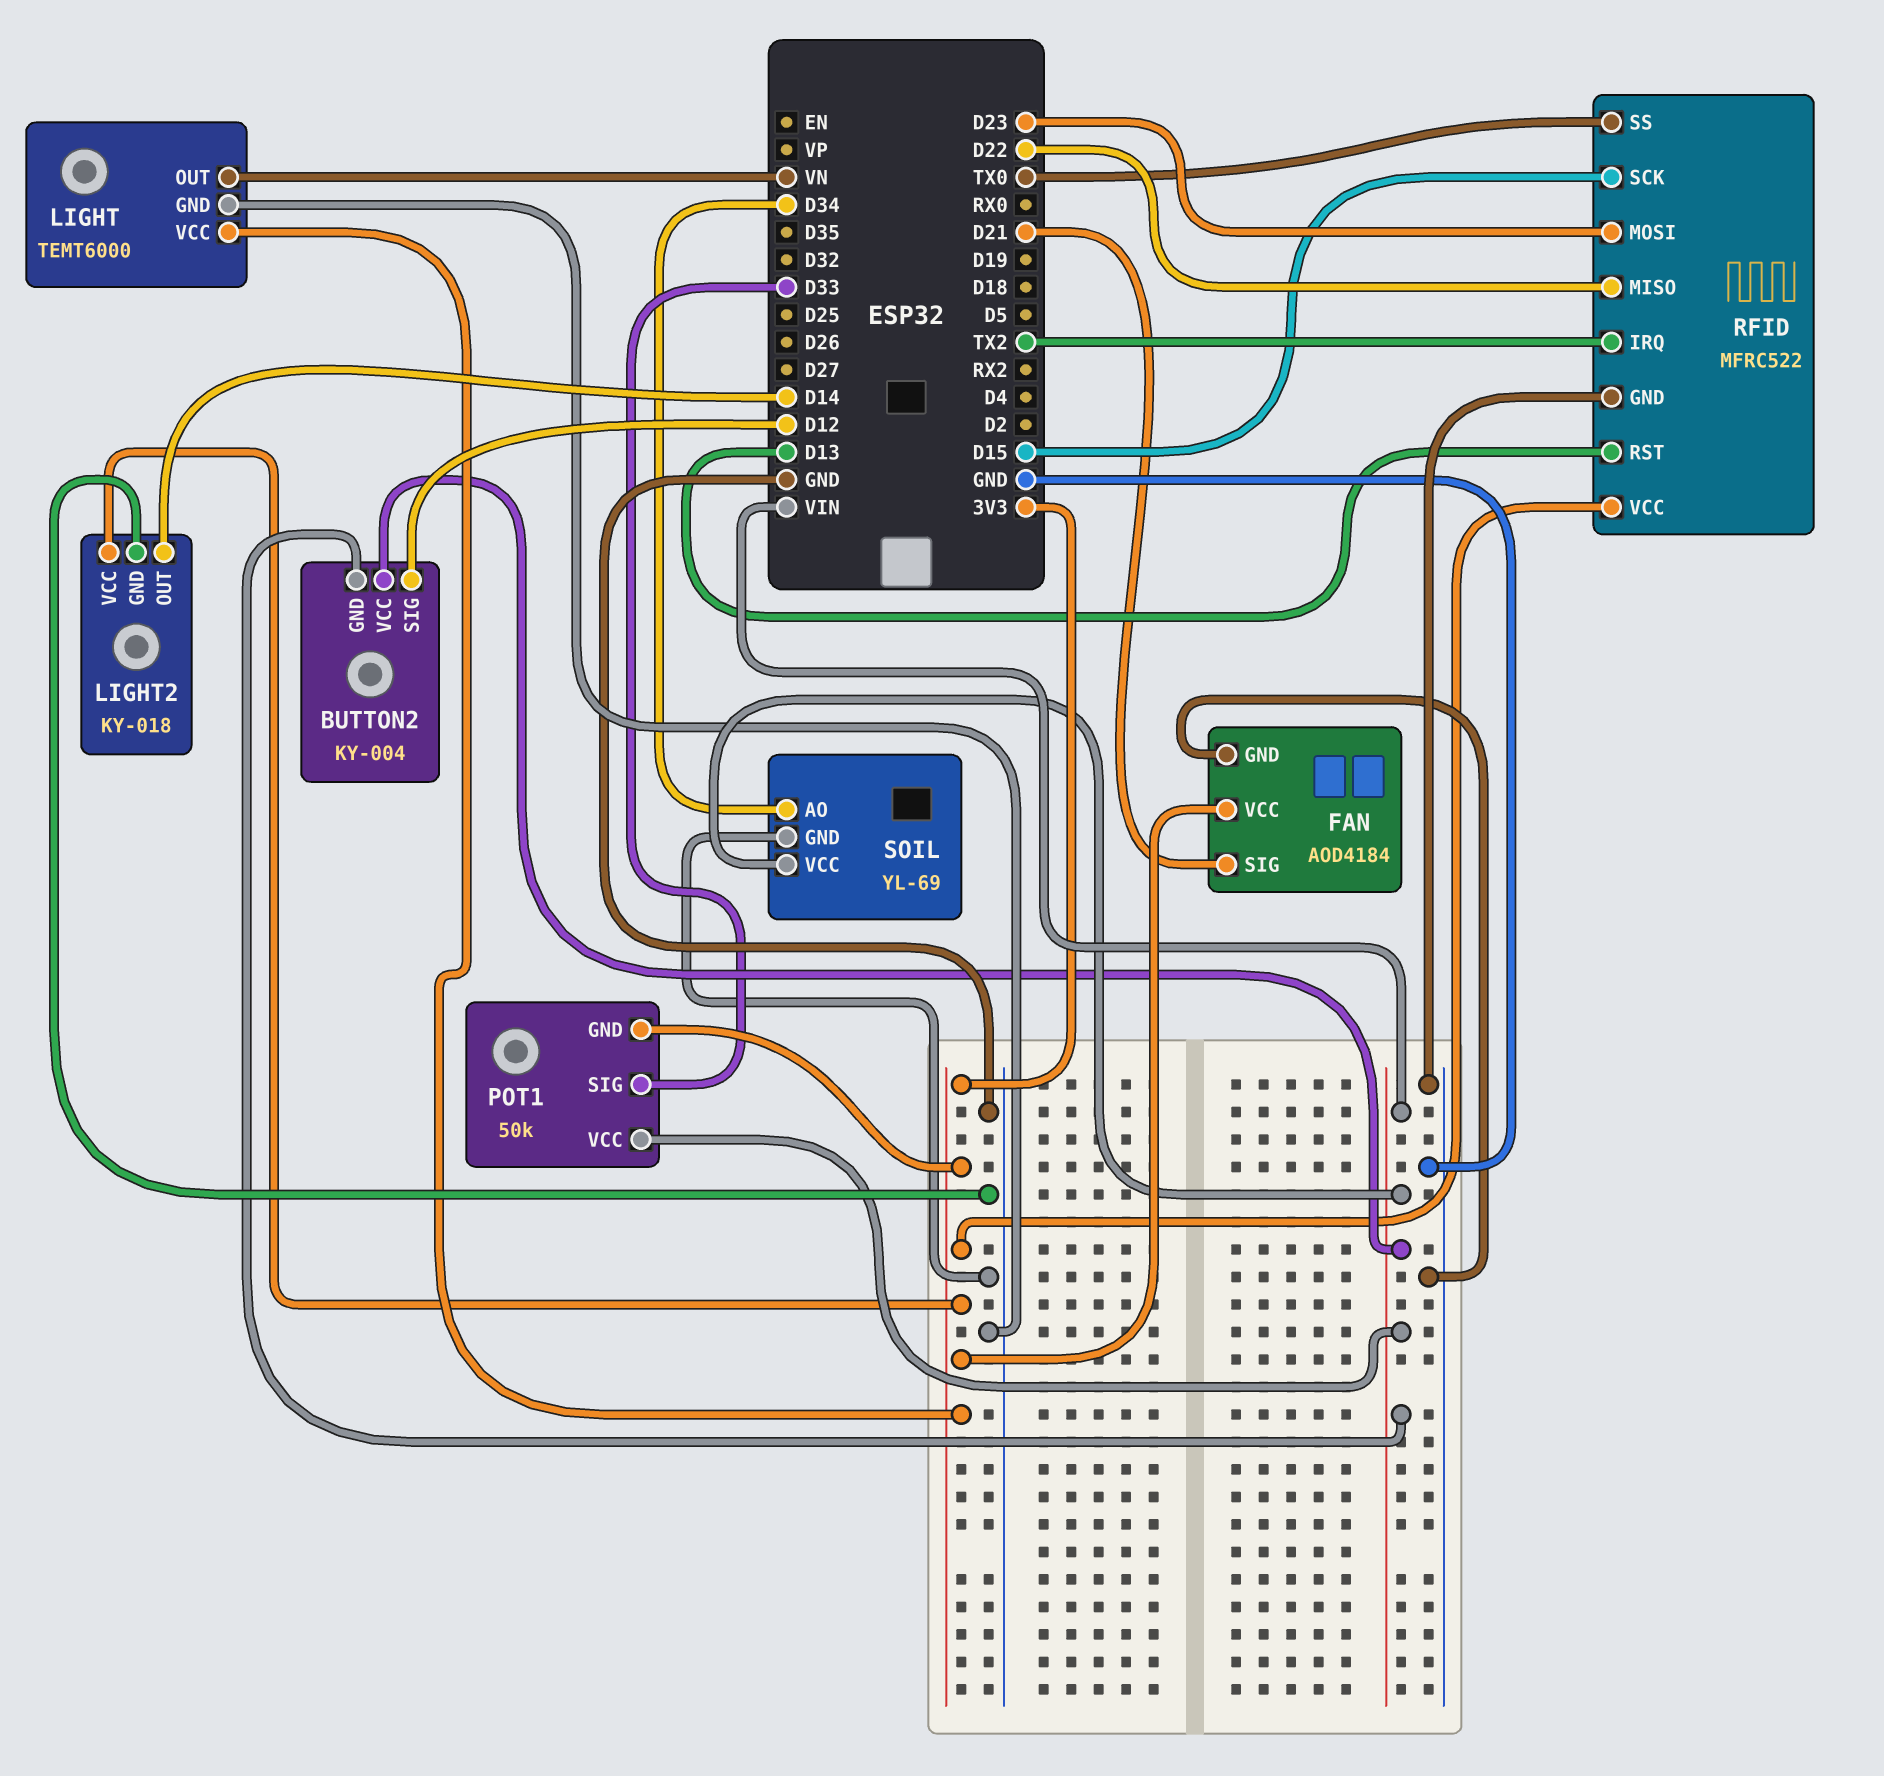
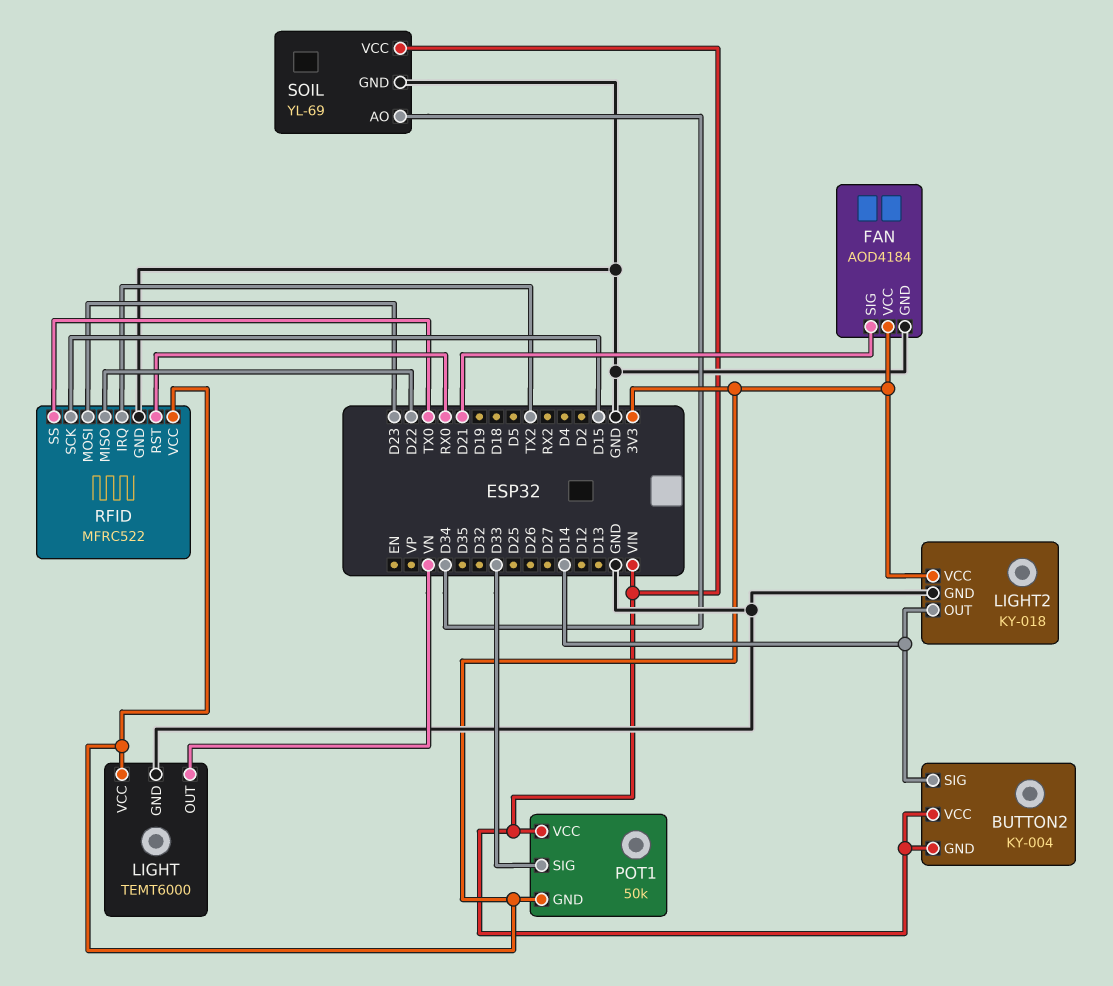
BUTTON2 pin SIG: D12 -> D14
RFID pin RST: D13 -> RX0

